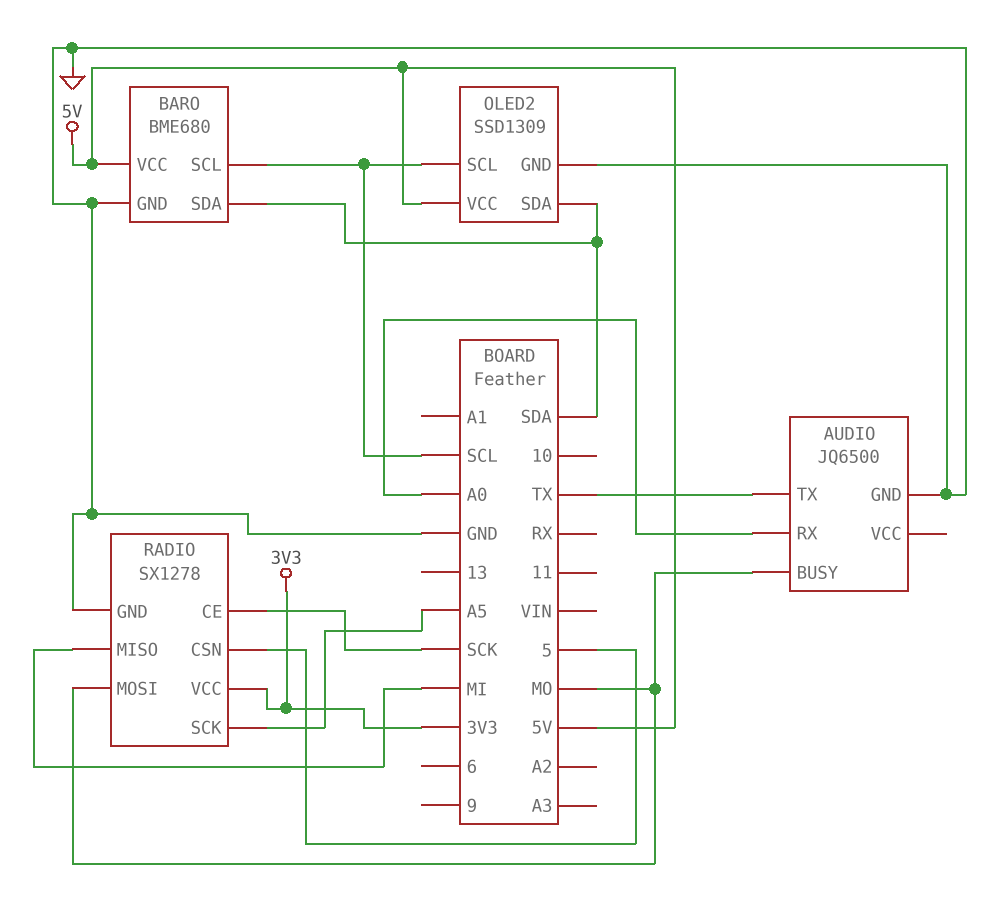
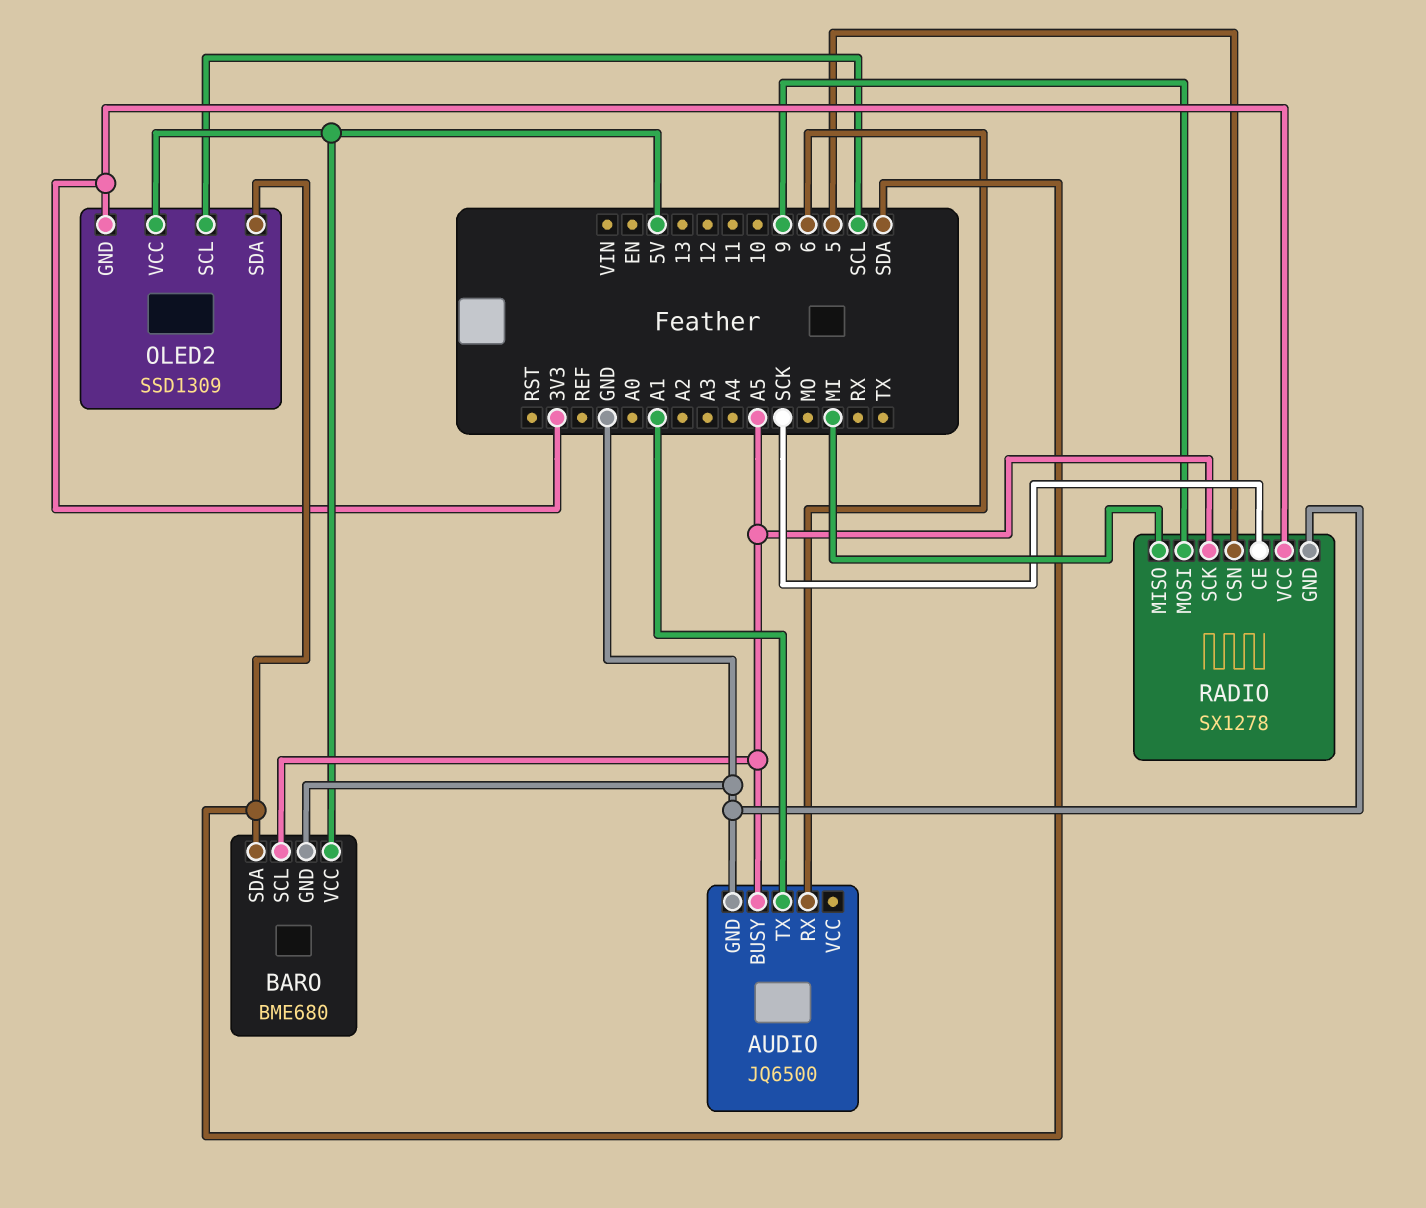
AUDIO pin BUSY: MO -> A5
AUDIO pin RX: A0 -> 6
AUDIO pin TX: TX -> A1
BARO pin SCL: SCL -> A5
OLED2 pin GND: GND -> 3V3
RADIO pin MOSI: MO -> 9

